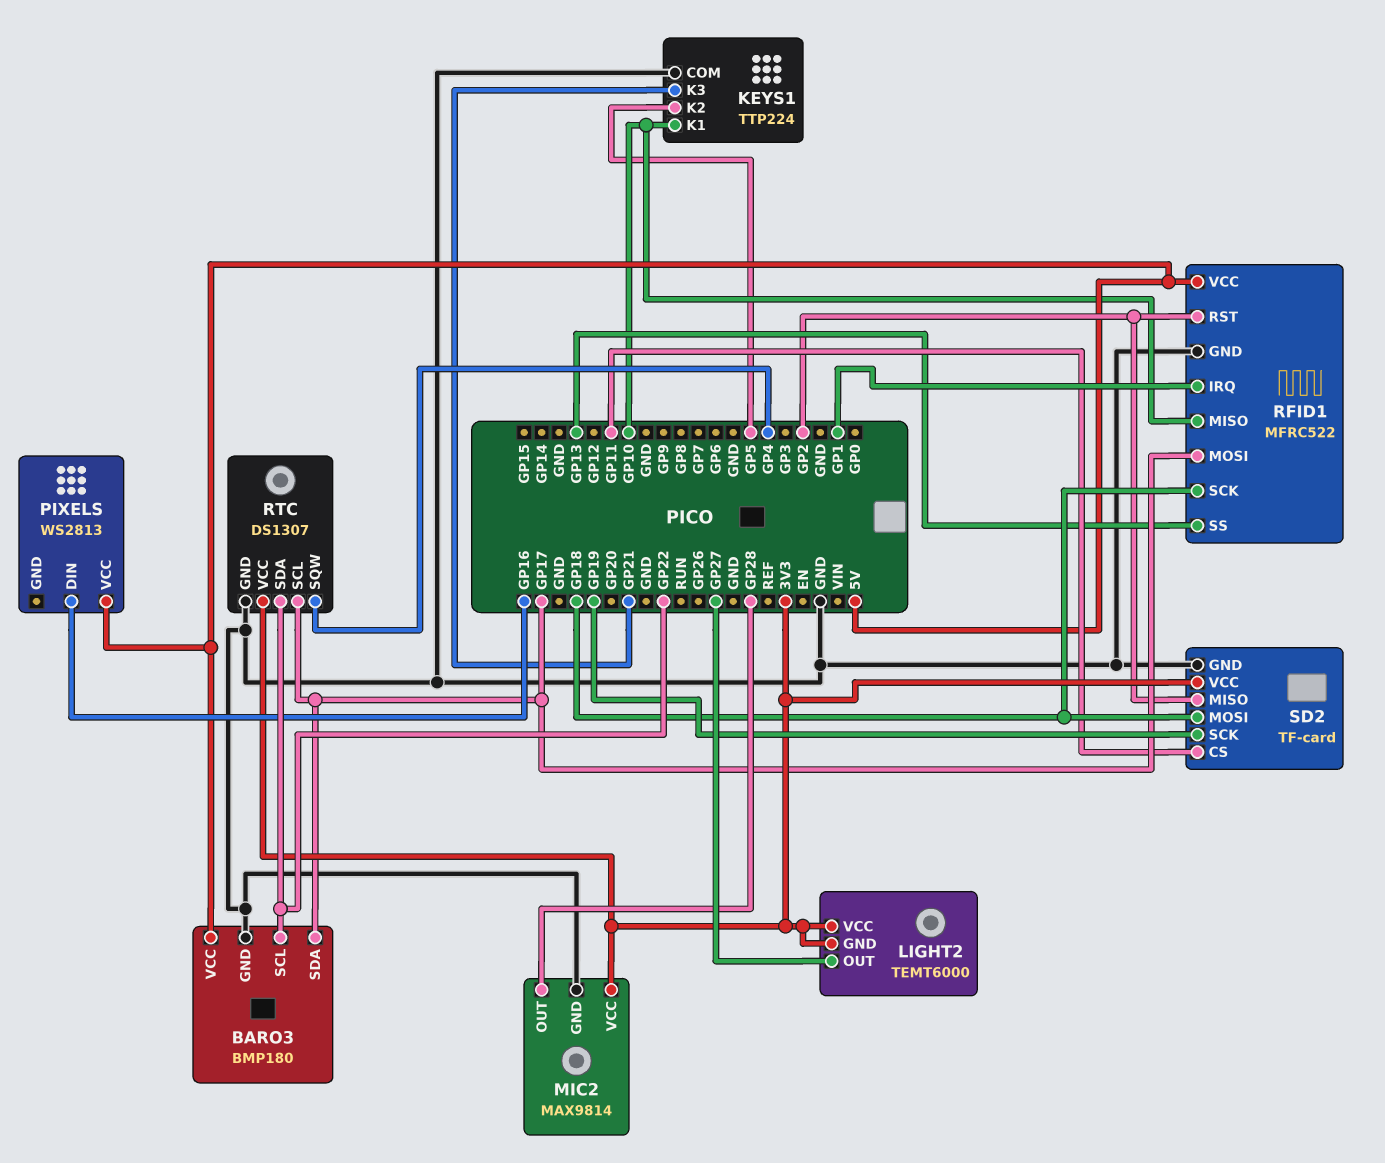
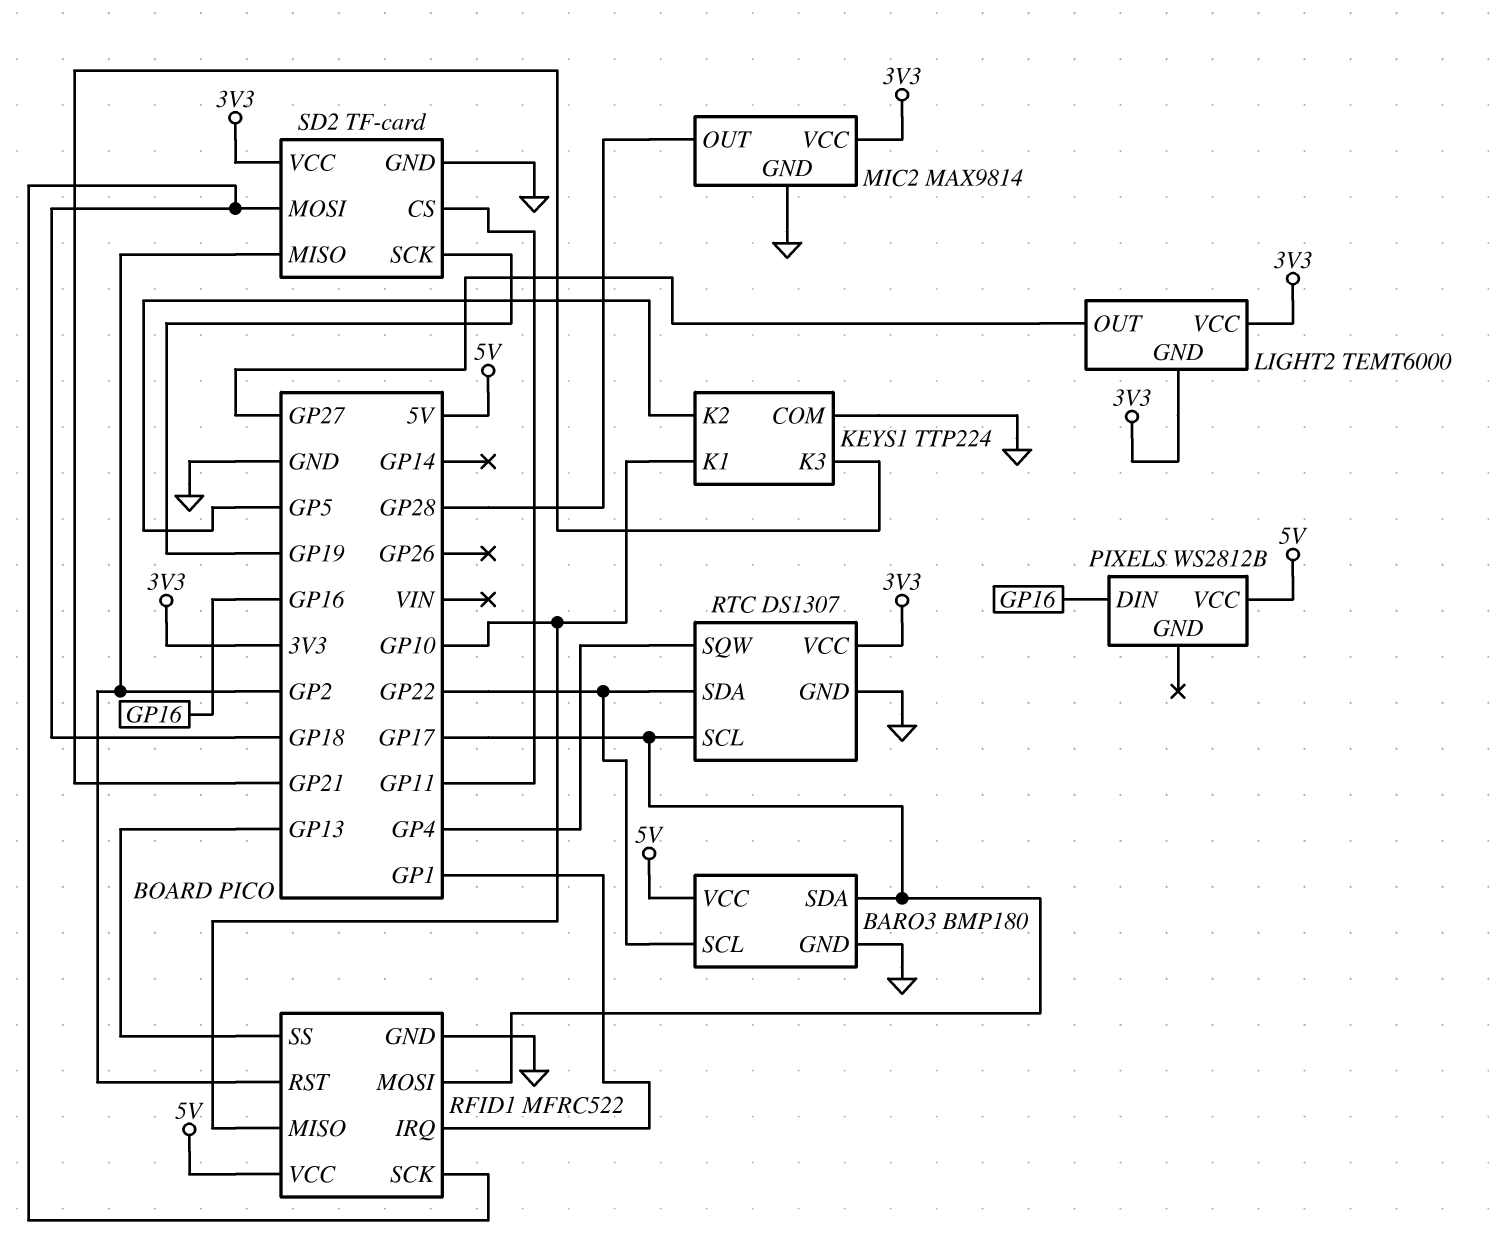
PIXELS: WS2813 -> WS2812B

